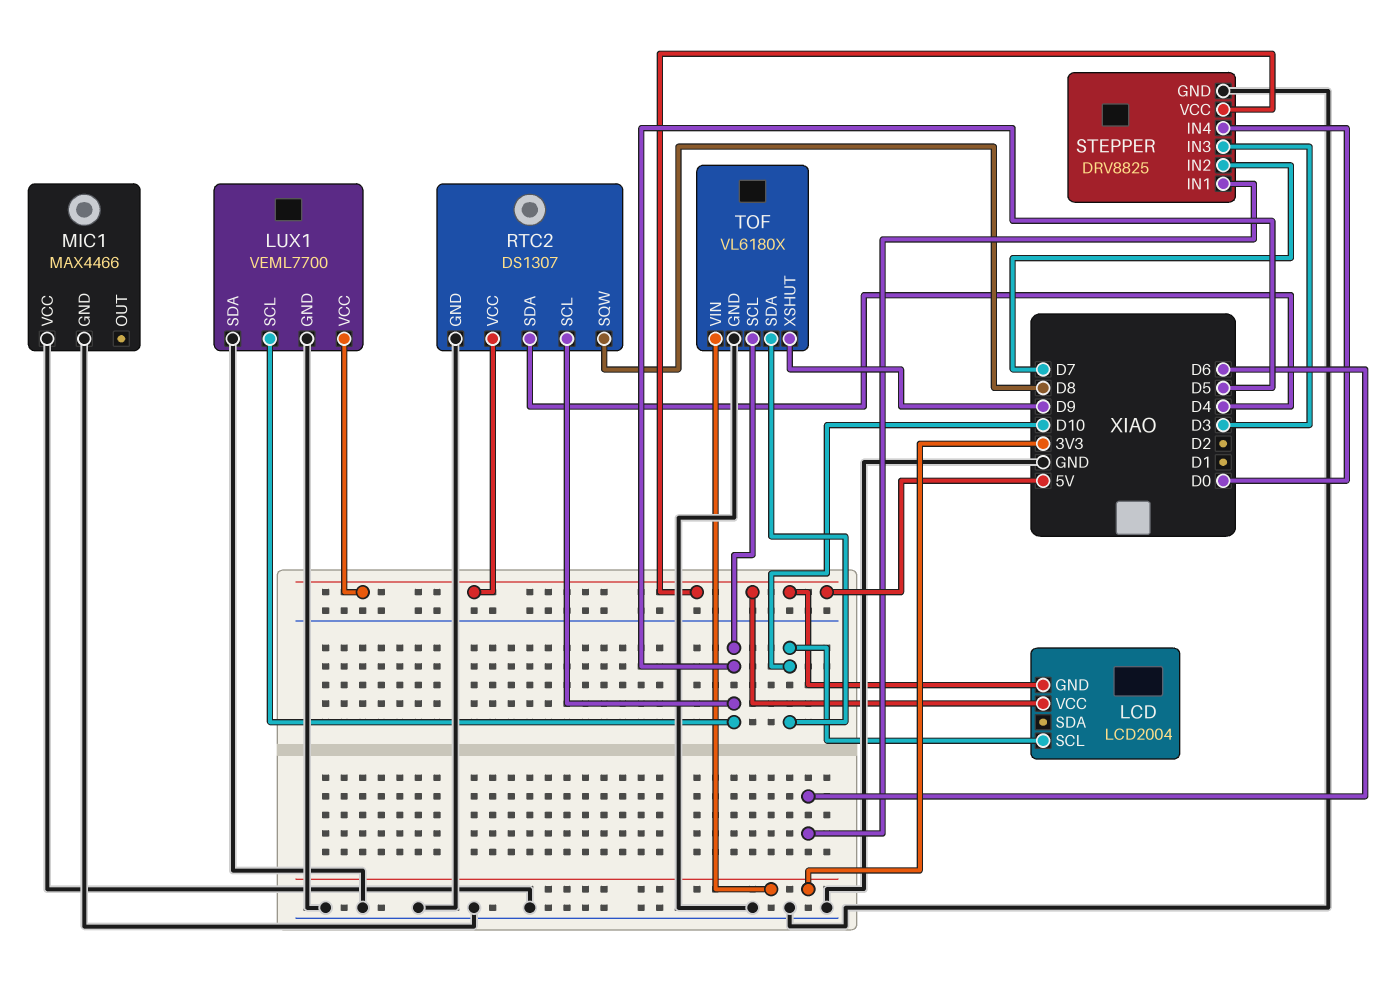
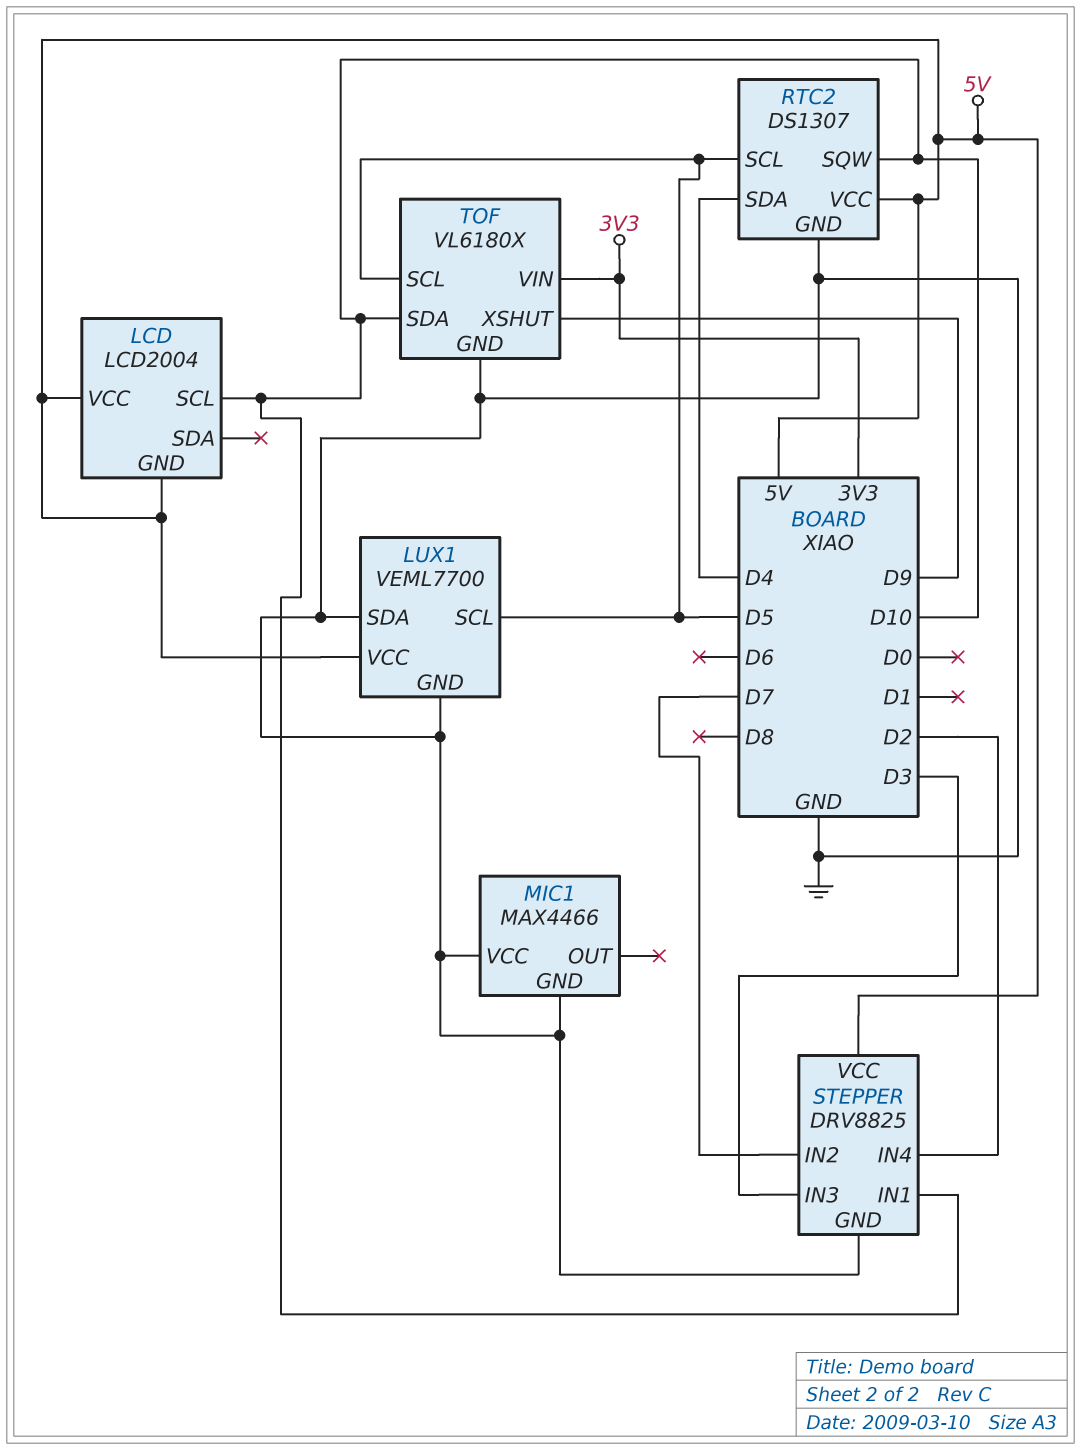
RTC2 pin SQW: D8 -> D10
STEPPER pin IN1: D6 -> D10
STEPPER pin IN4: D0 -> D2

